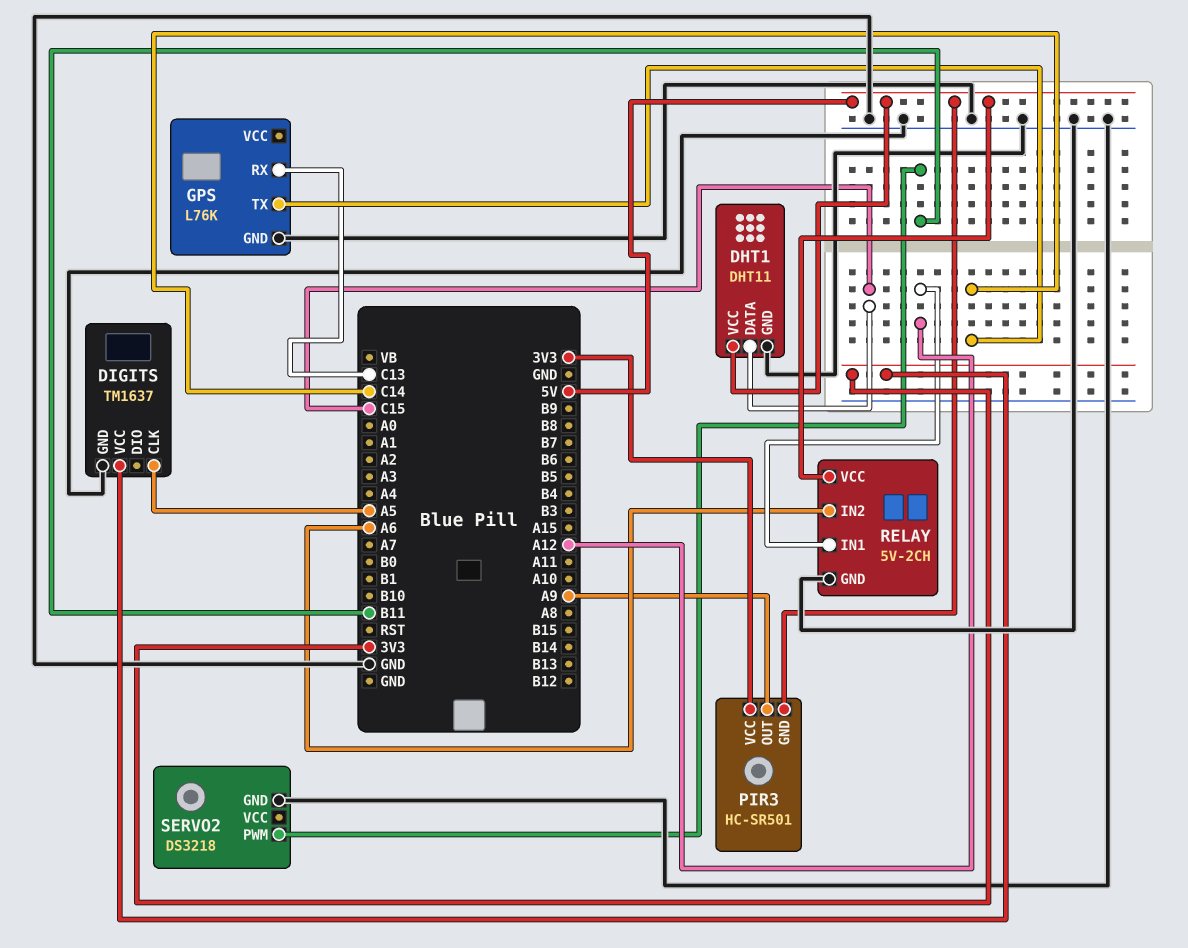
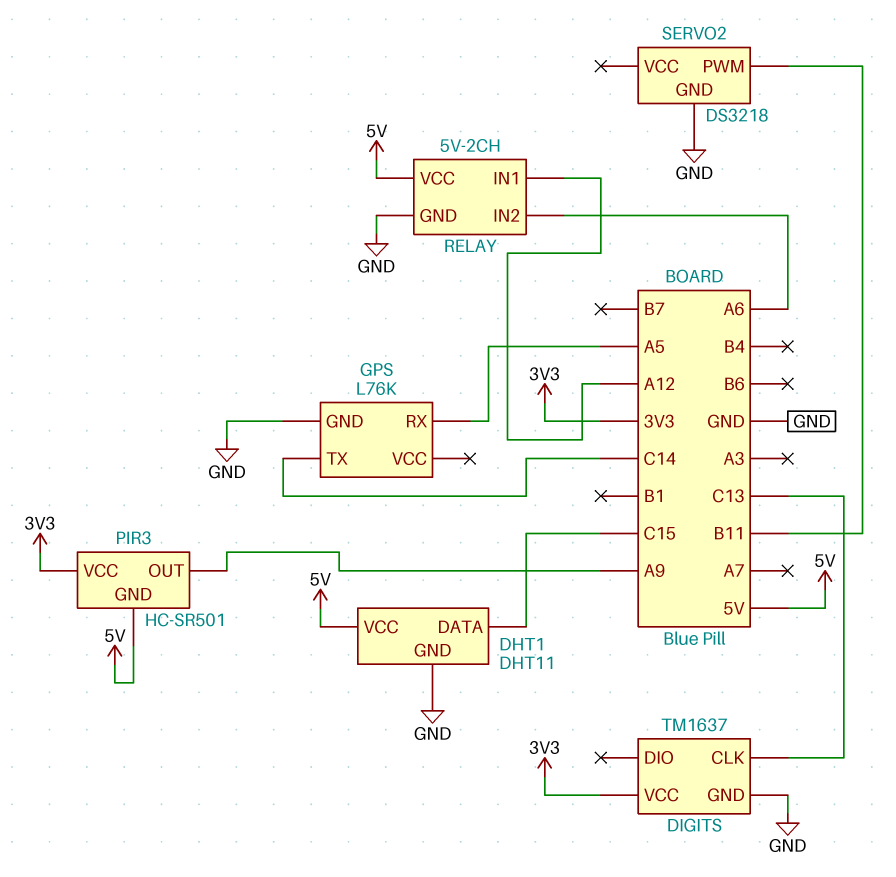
DIGITS pin CLK: A5 -> C13
GPS pin RX: C13 -> A5

